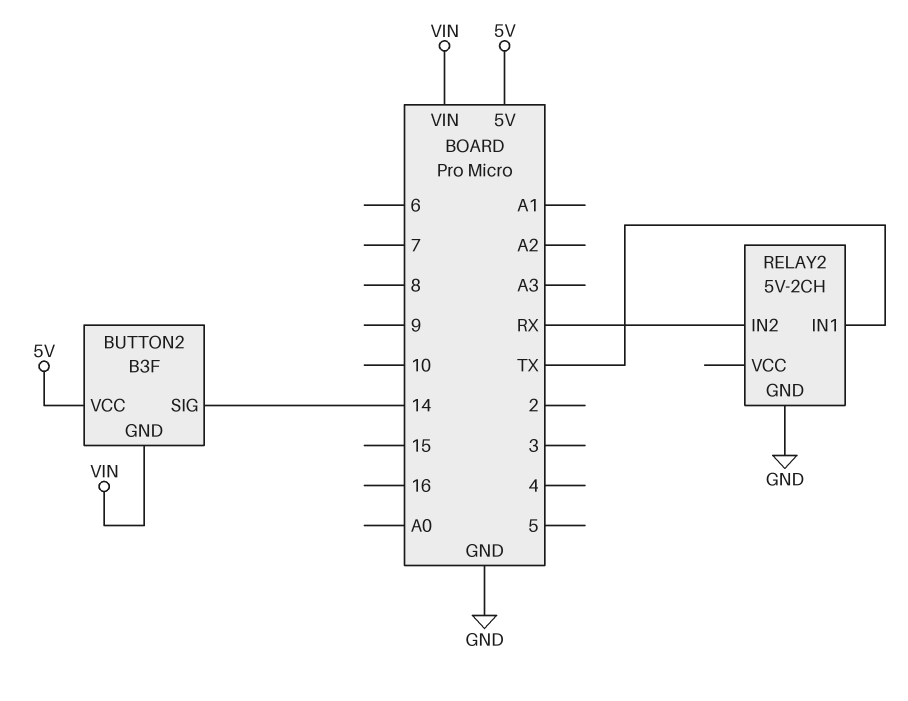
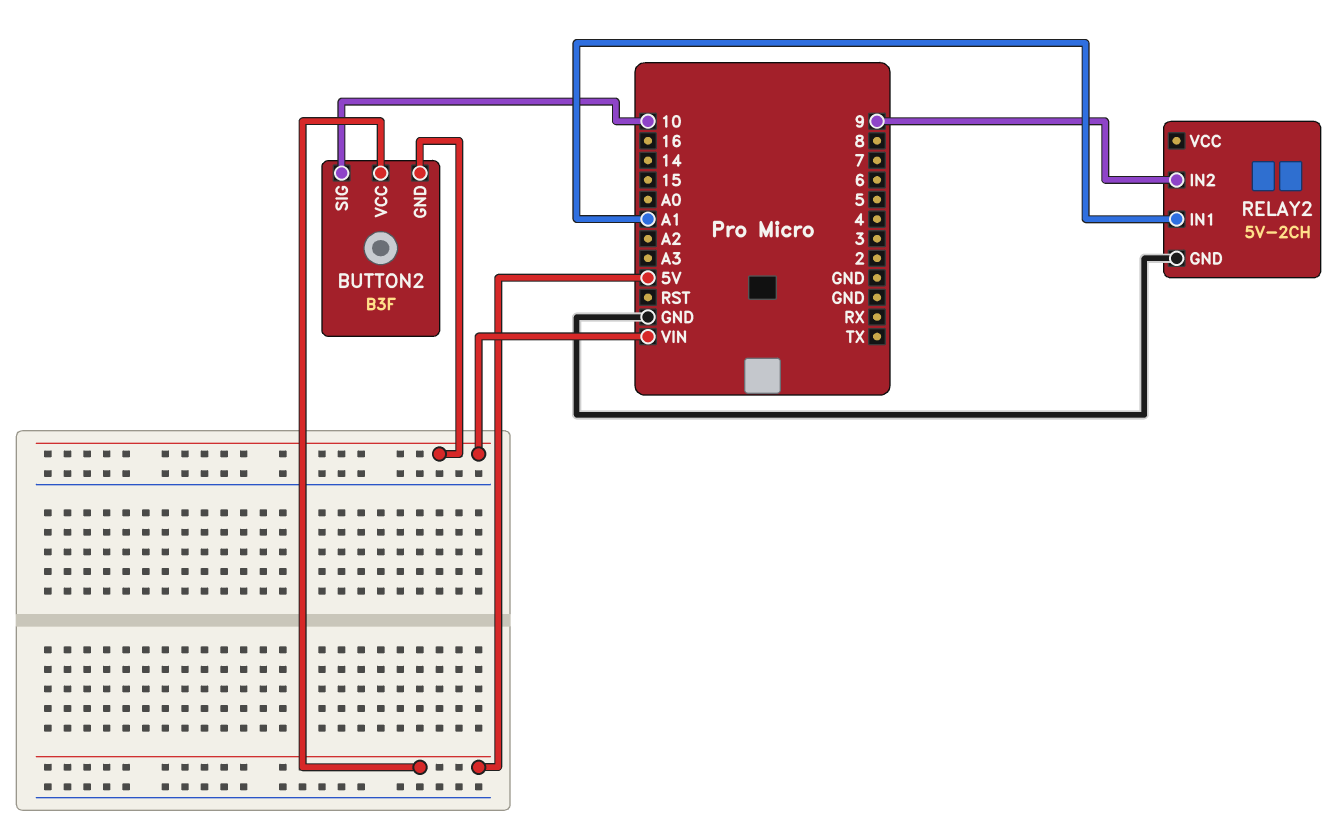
BUTTON2 pin SIG: 14 -> 10
RELAY2 pin IN1: TX -> A1
RELAY2 pin IN2: RX -> 9

